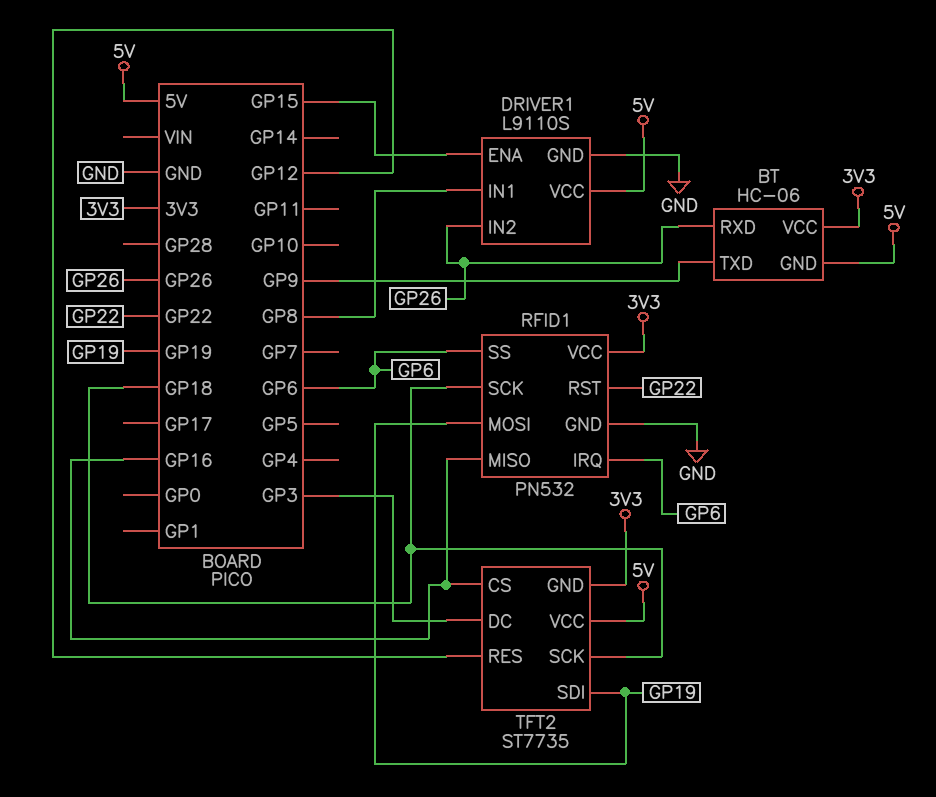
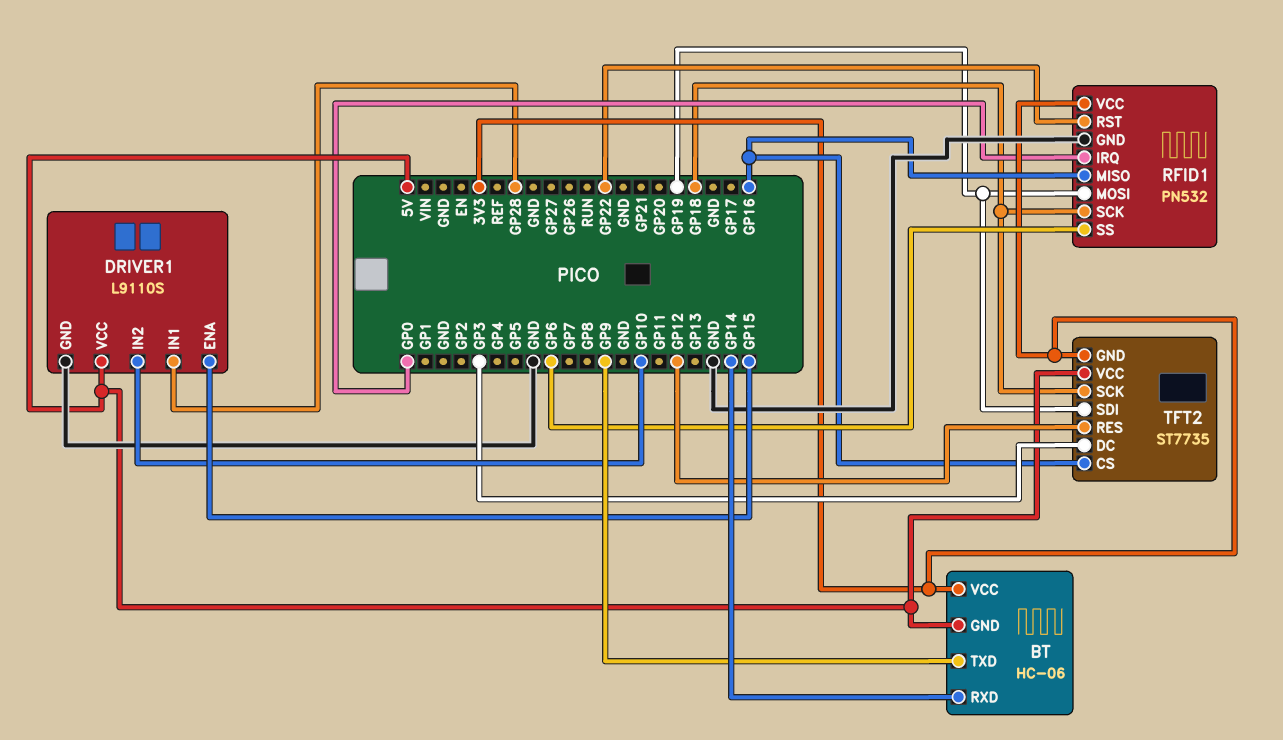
BT pin RXD: GP26 -> GP14
DRIVER1 pin IN1: GP8 -> GP28
DRIVER1 pin IN2: GP26 -> GP10
RFID1 pin IRQ: GP6 -> GP0

